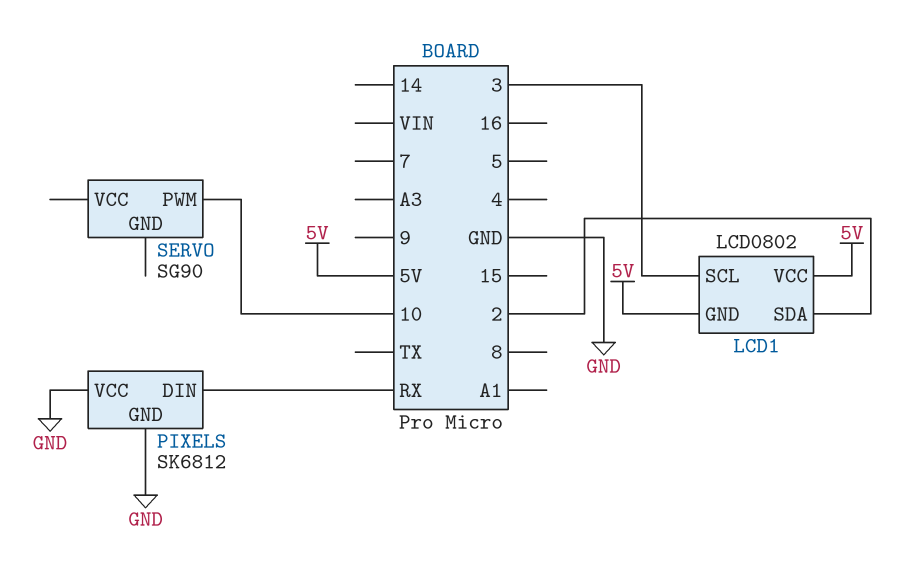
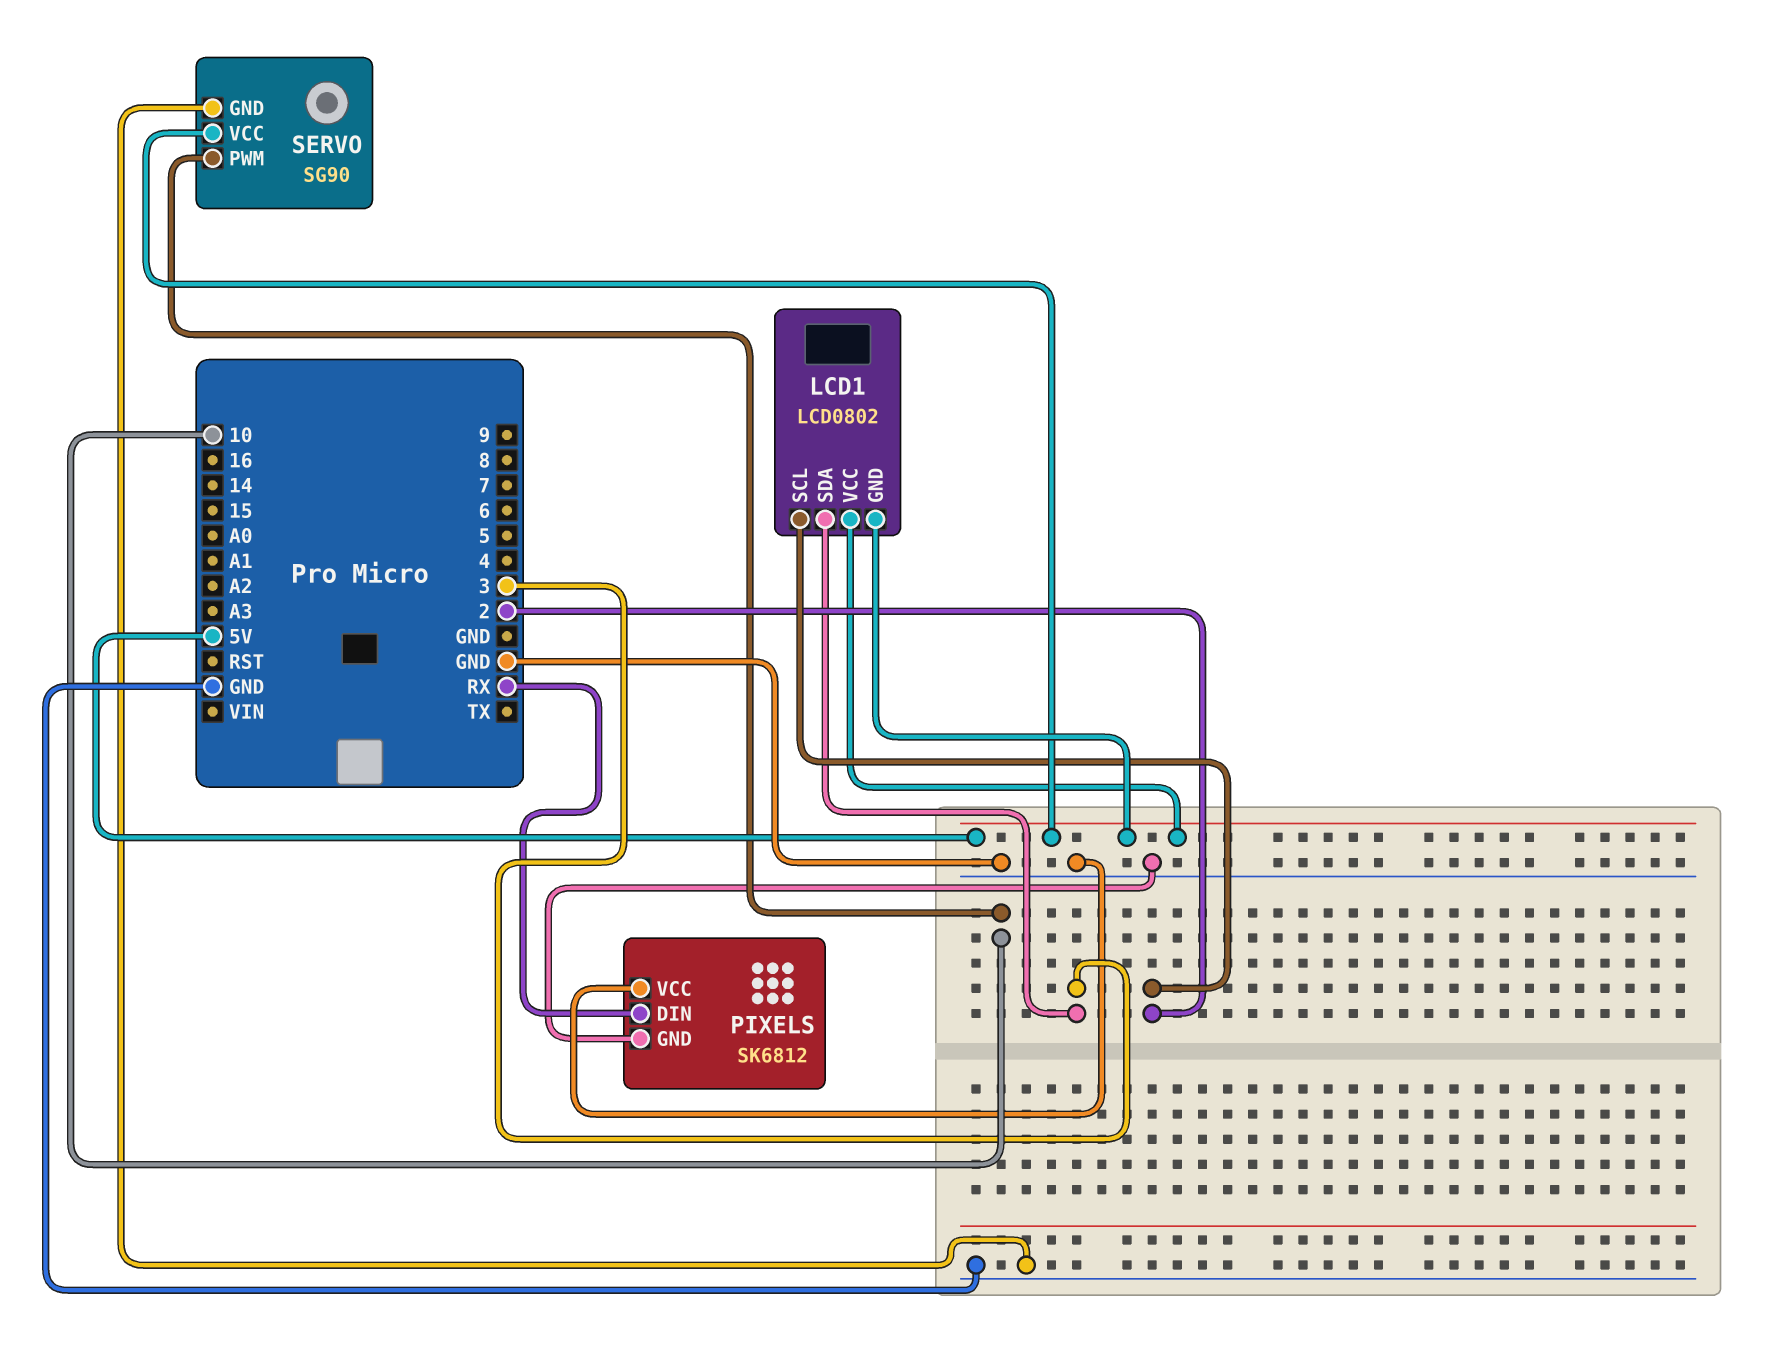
LCD1 pin SCL: 3 -> 2
LCD1 pin SDA: 2 -> 3
SERVO pin GND: none -> GND
SERVO pin VCC: none -> 5V

